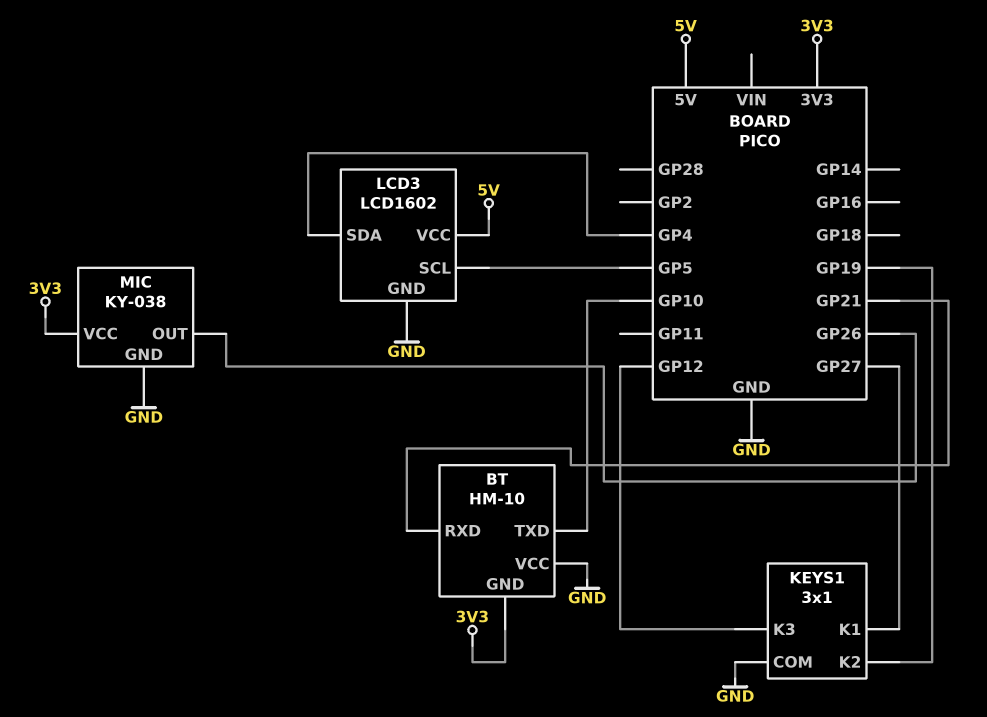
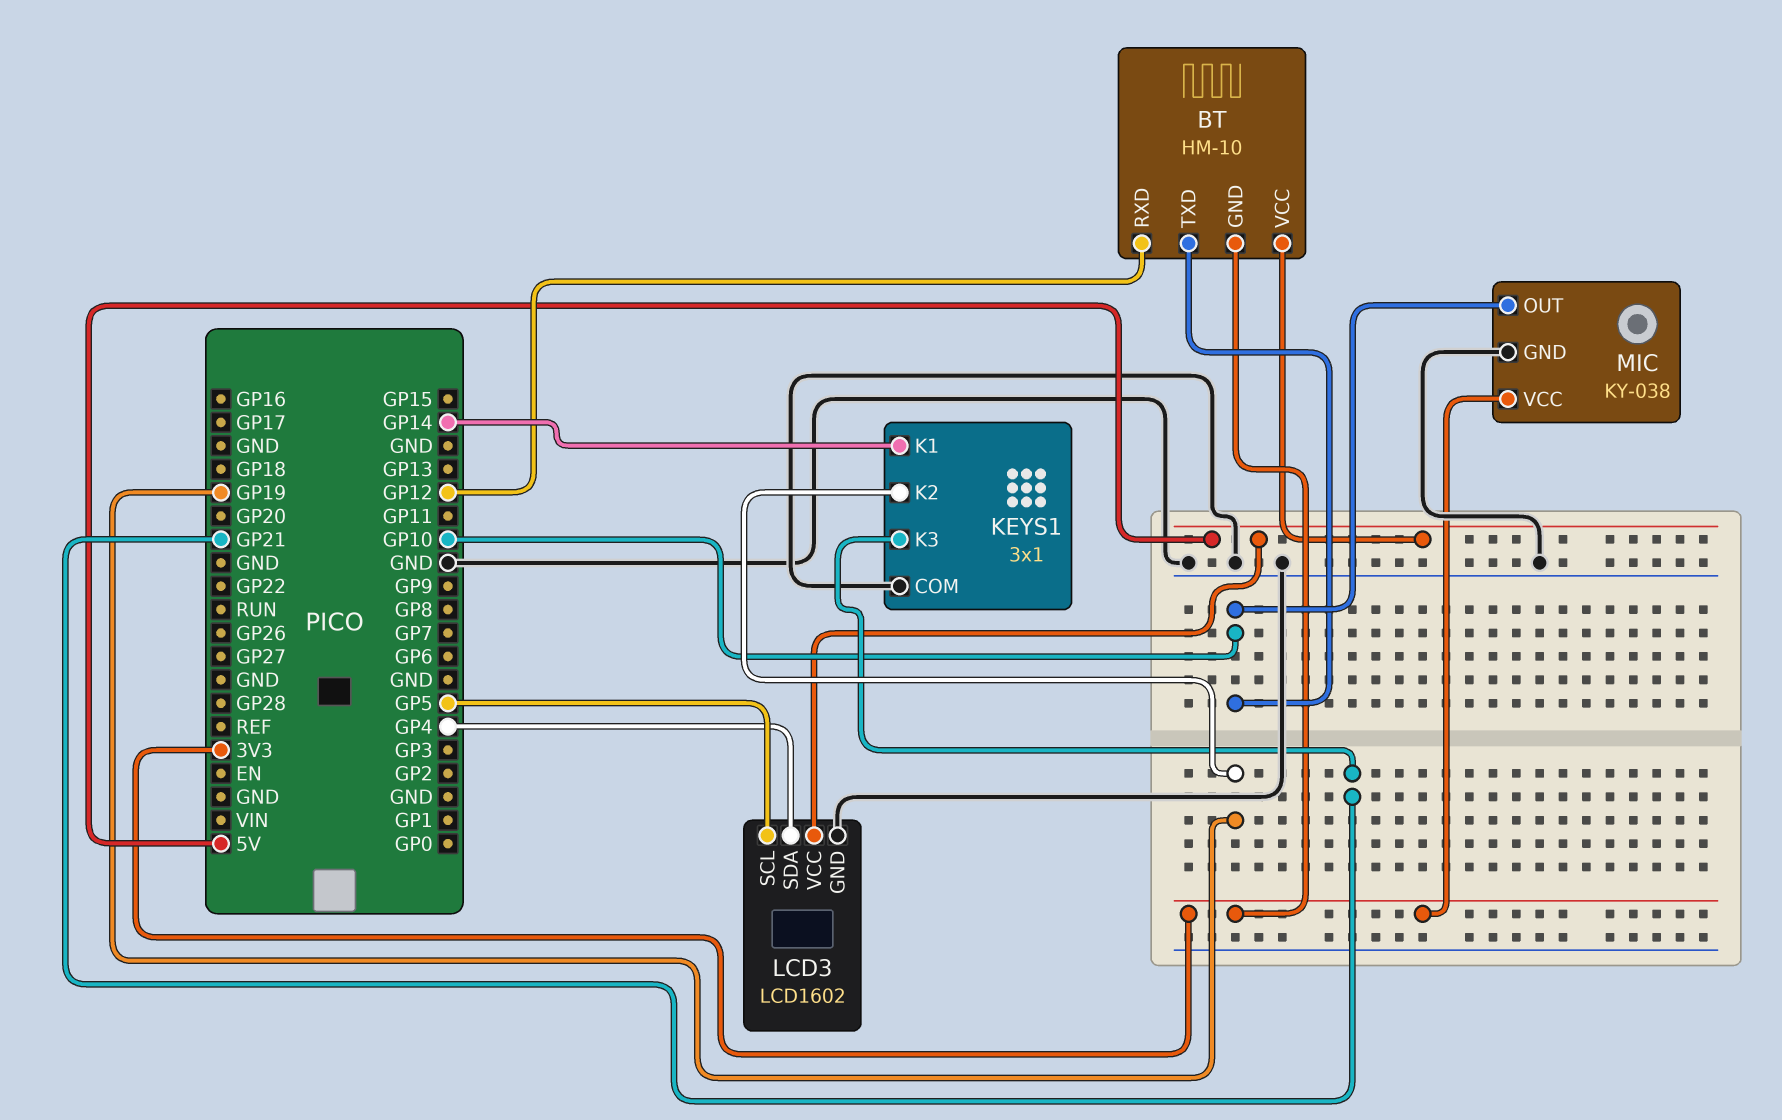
BT pin RXD: GP21 -> GP12
BT pin VCC: GND -> 5V
KEYS1 pin K1: GP27 -> GP14
KEYS1 pin K3: GP12 -> GP21
MIC pin OUT: GP26 -> GP10

